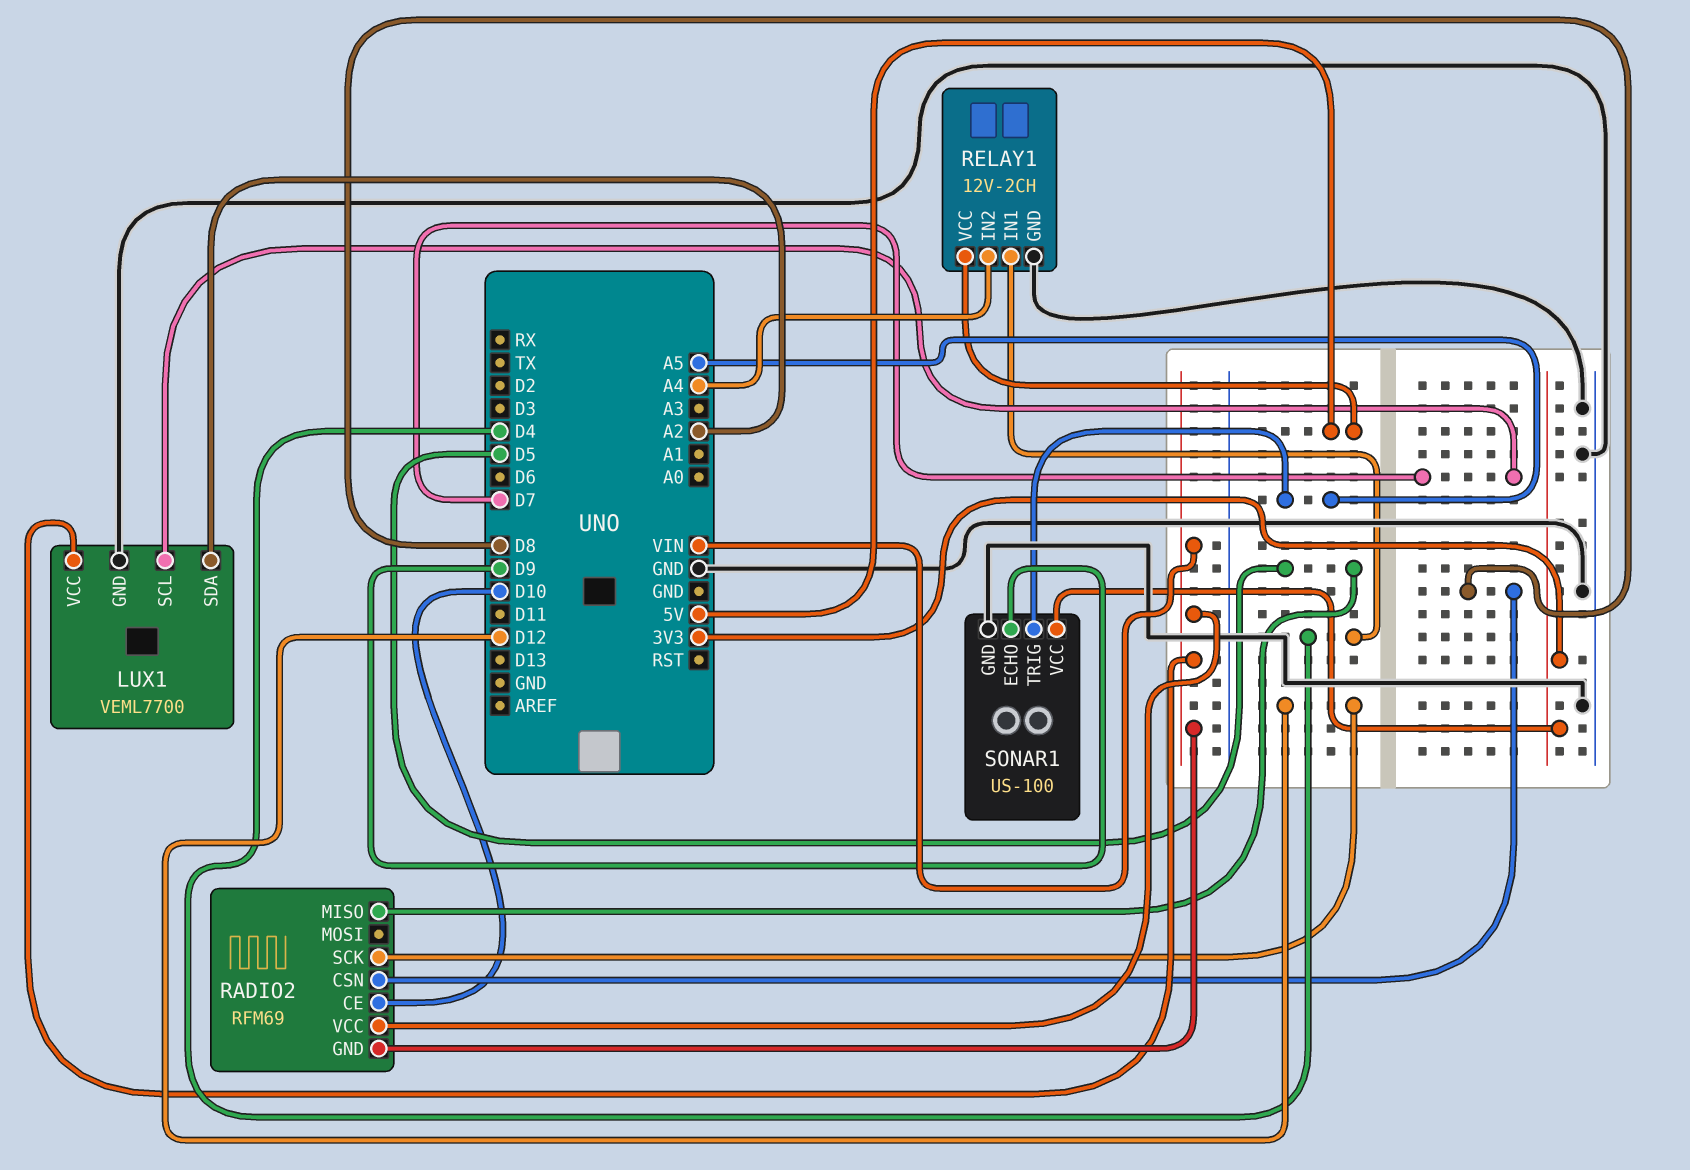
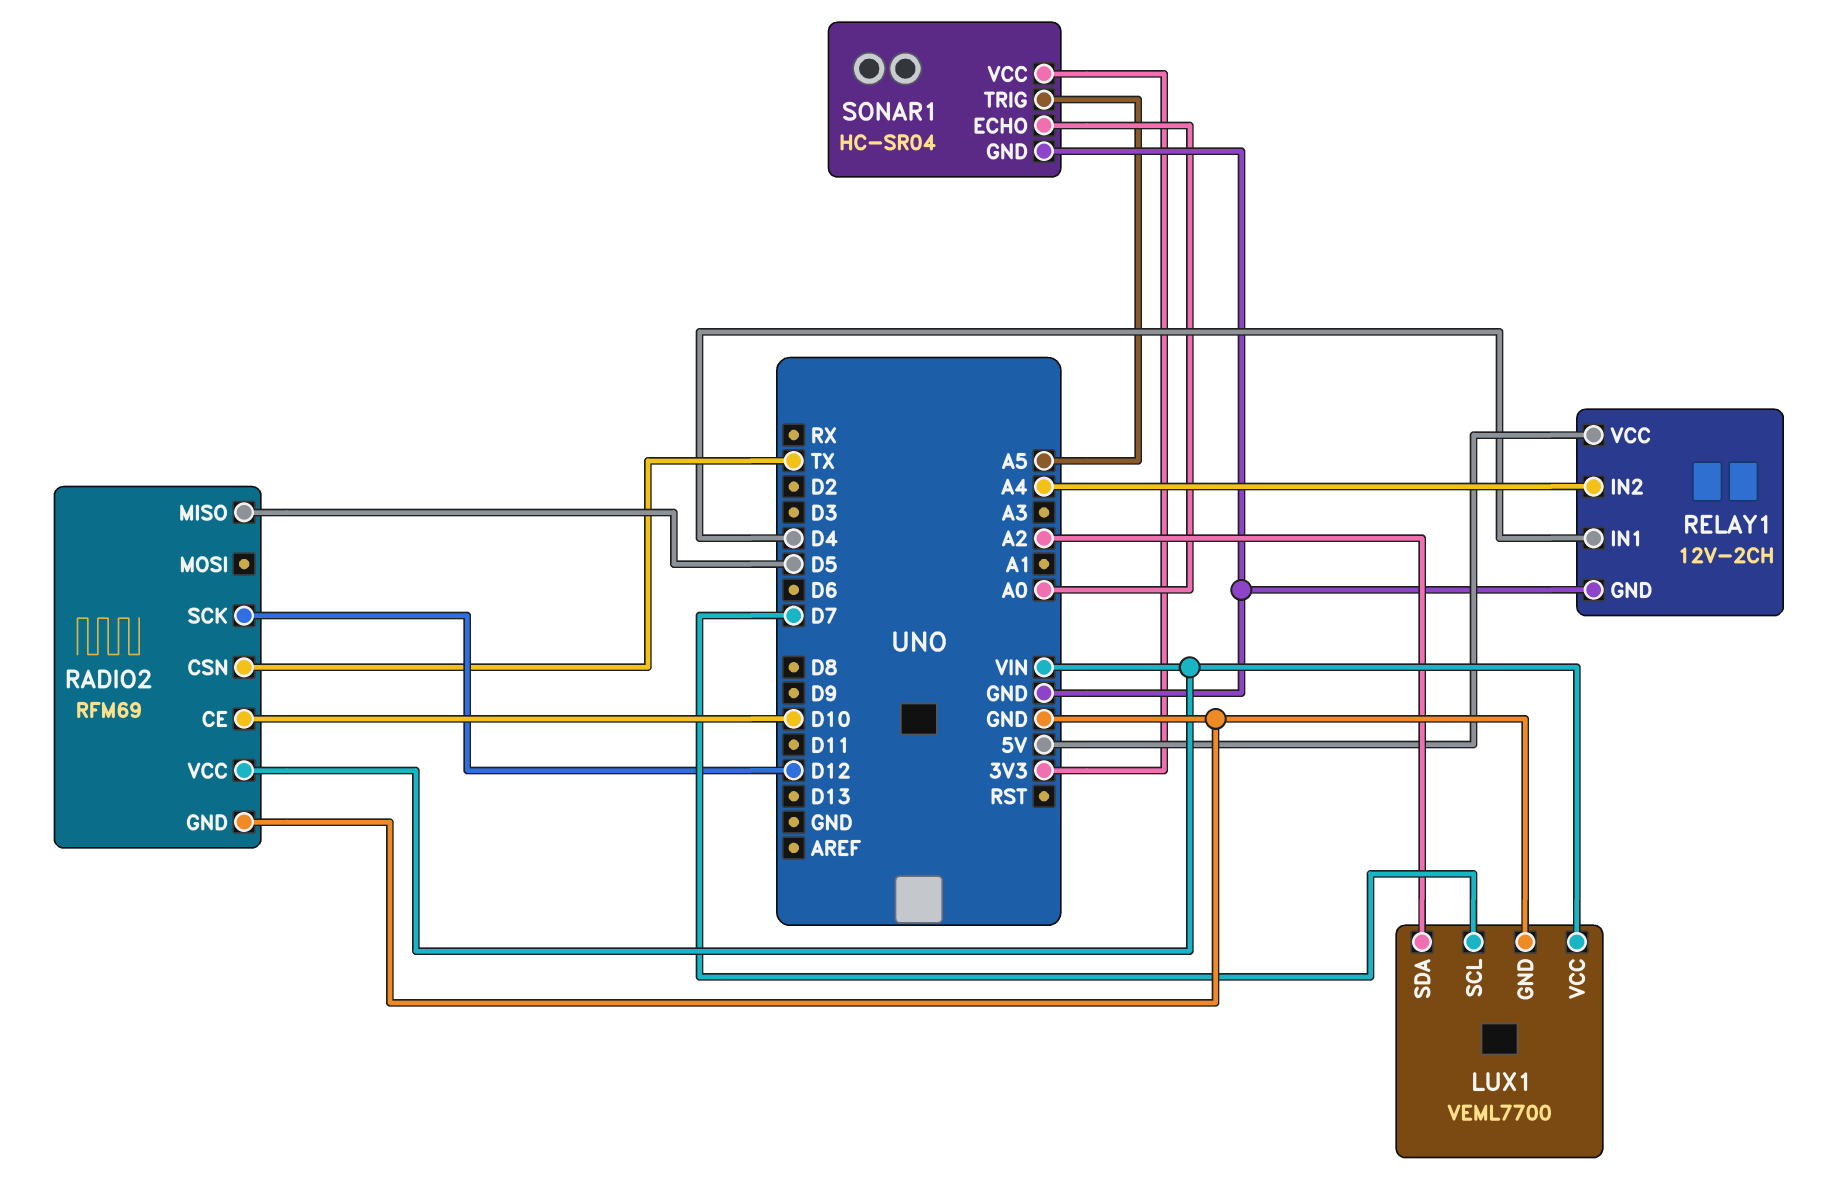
RADIO2 pin CSN: D8 -> TX
RADIO2 pin GND: VIN -> GND
SONAR1: US-100 -> HC-SR04
SONAR1 pin ECHO: D9 -> A0

